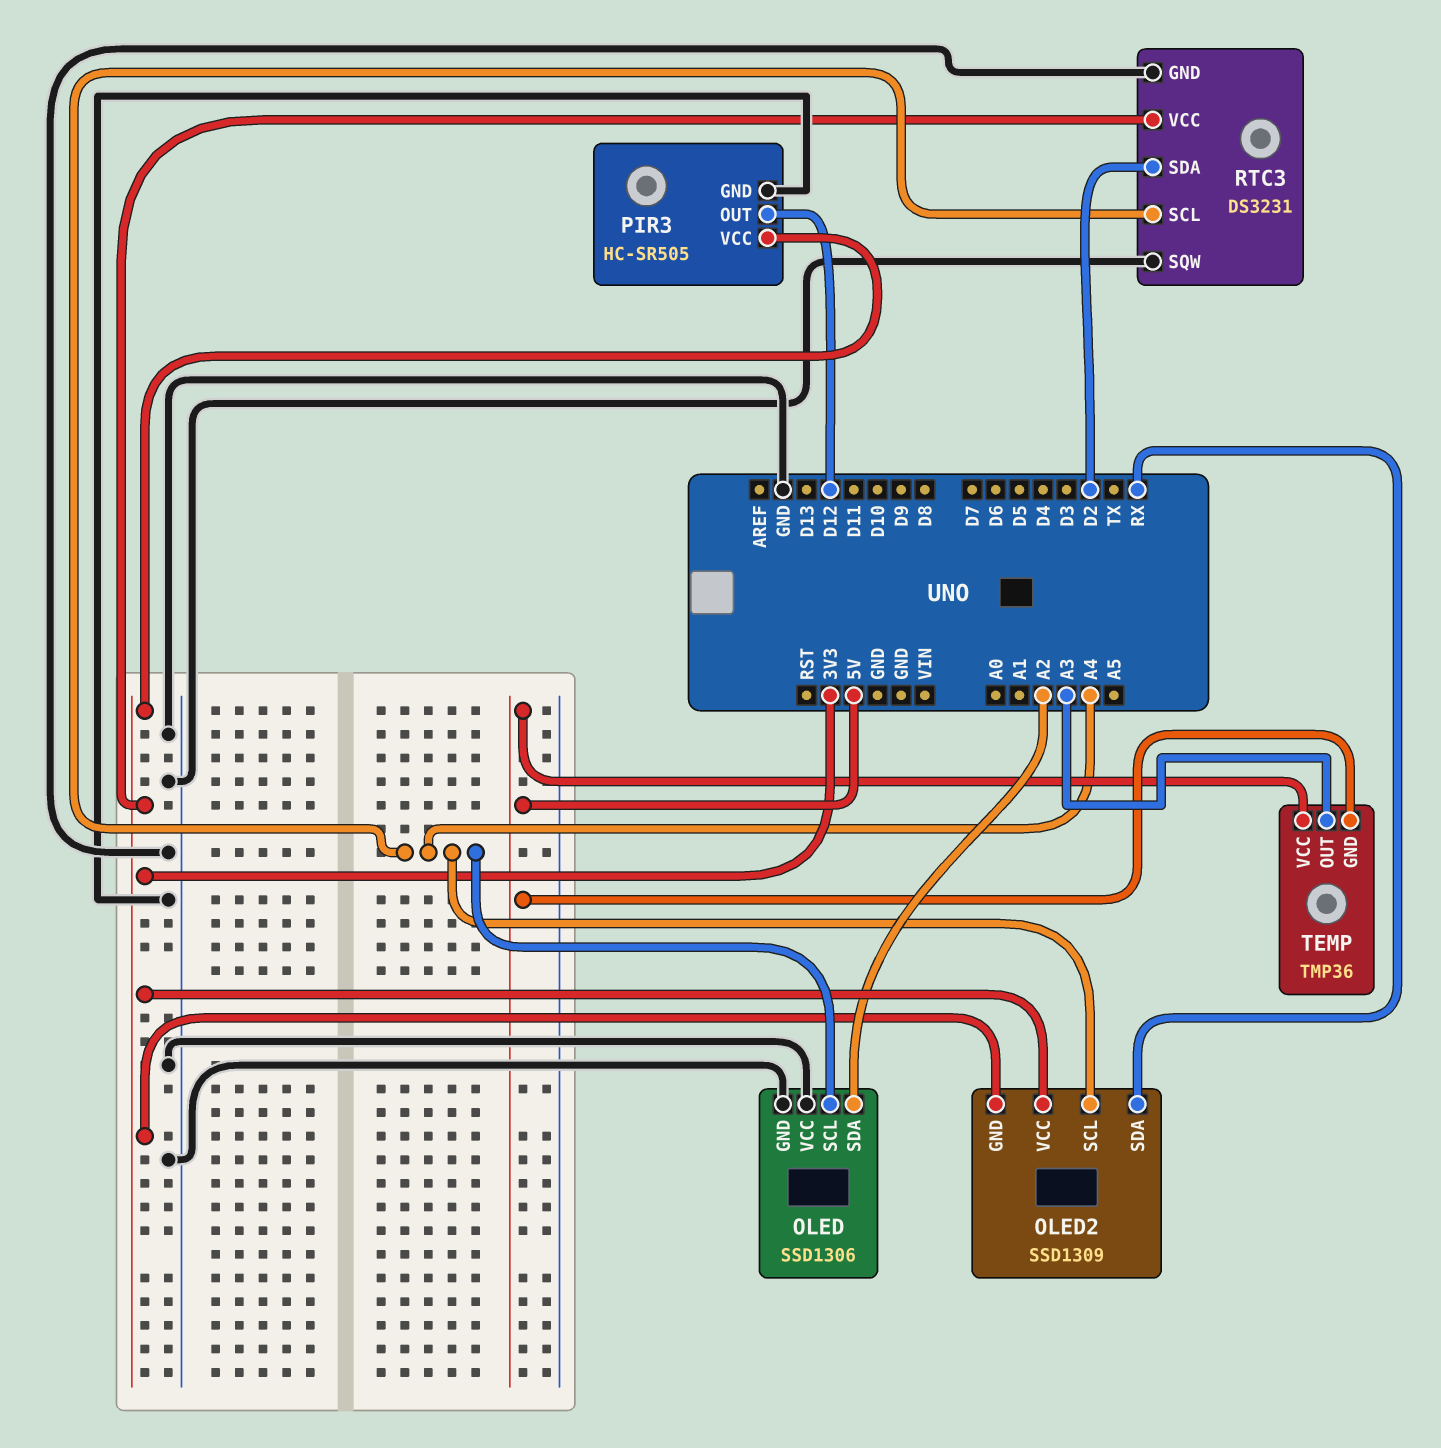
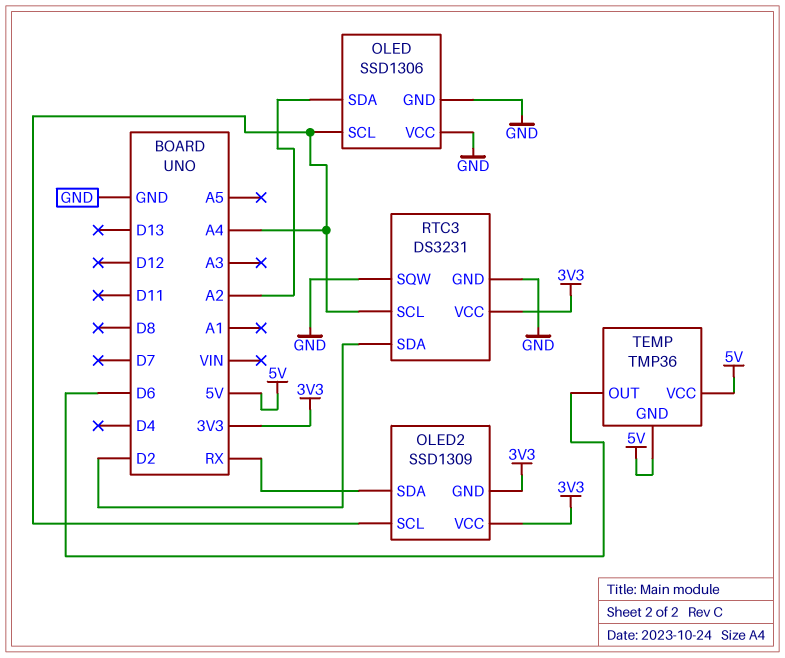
PIR3: HC-SR505 -> none
PIR3 pin GND: GND -> none
PIR3 pin OUT: D12 -> none
PIR3 pin VCC: 3V3 -> none
TEMP pin OUT: A3 -> D6

